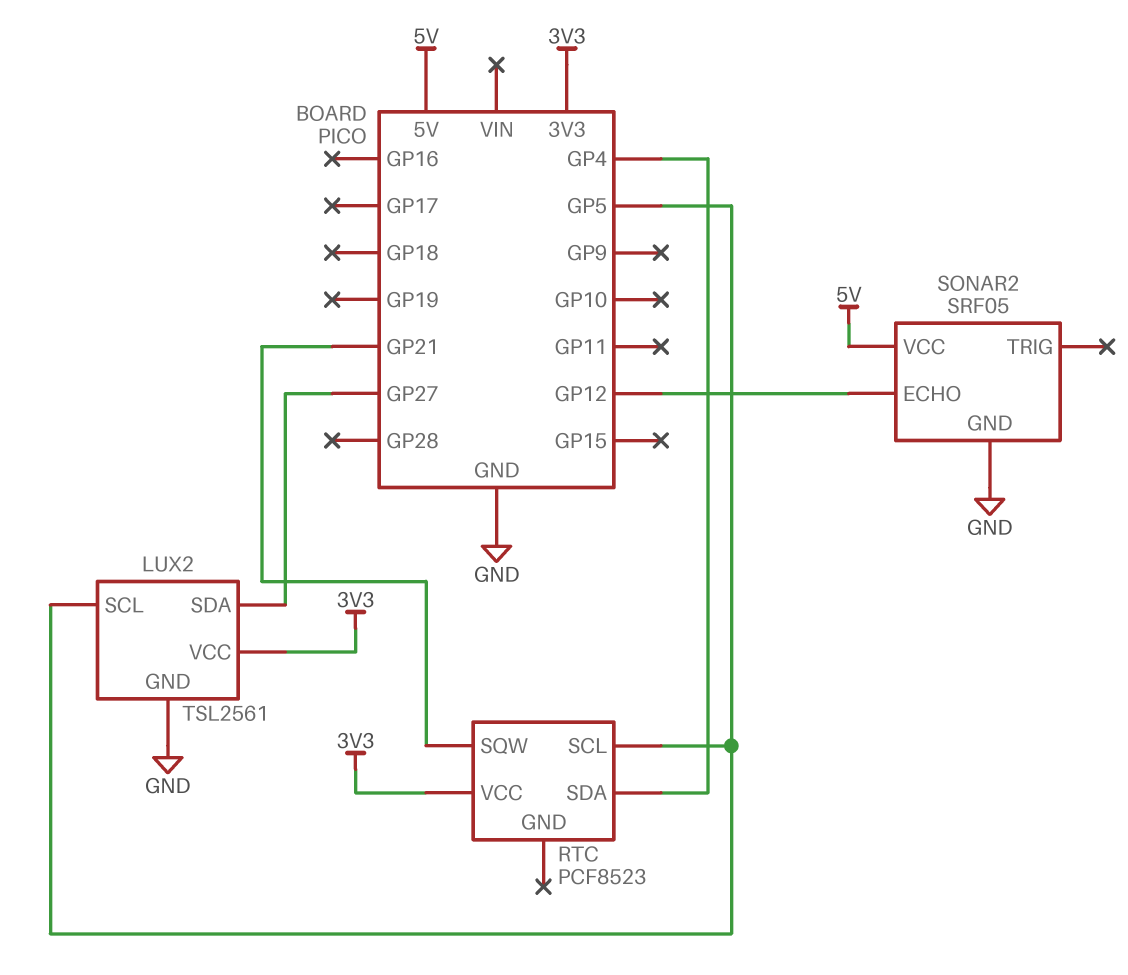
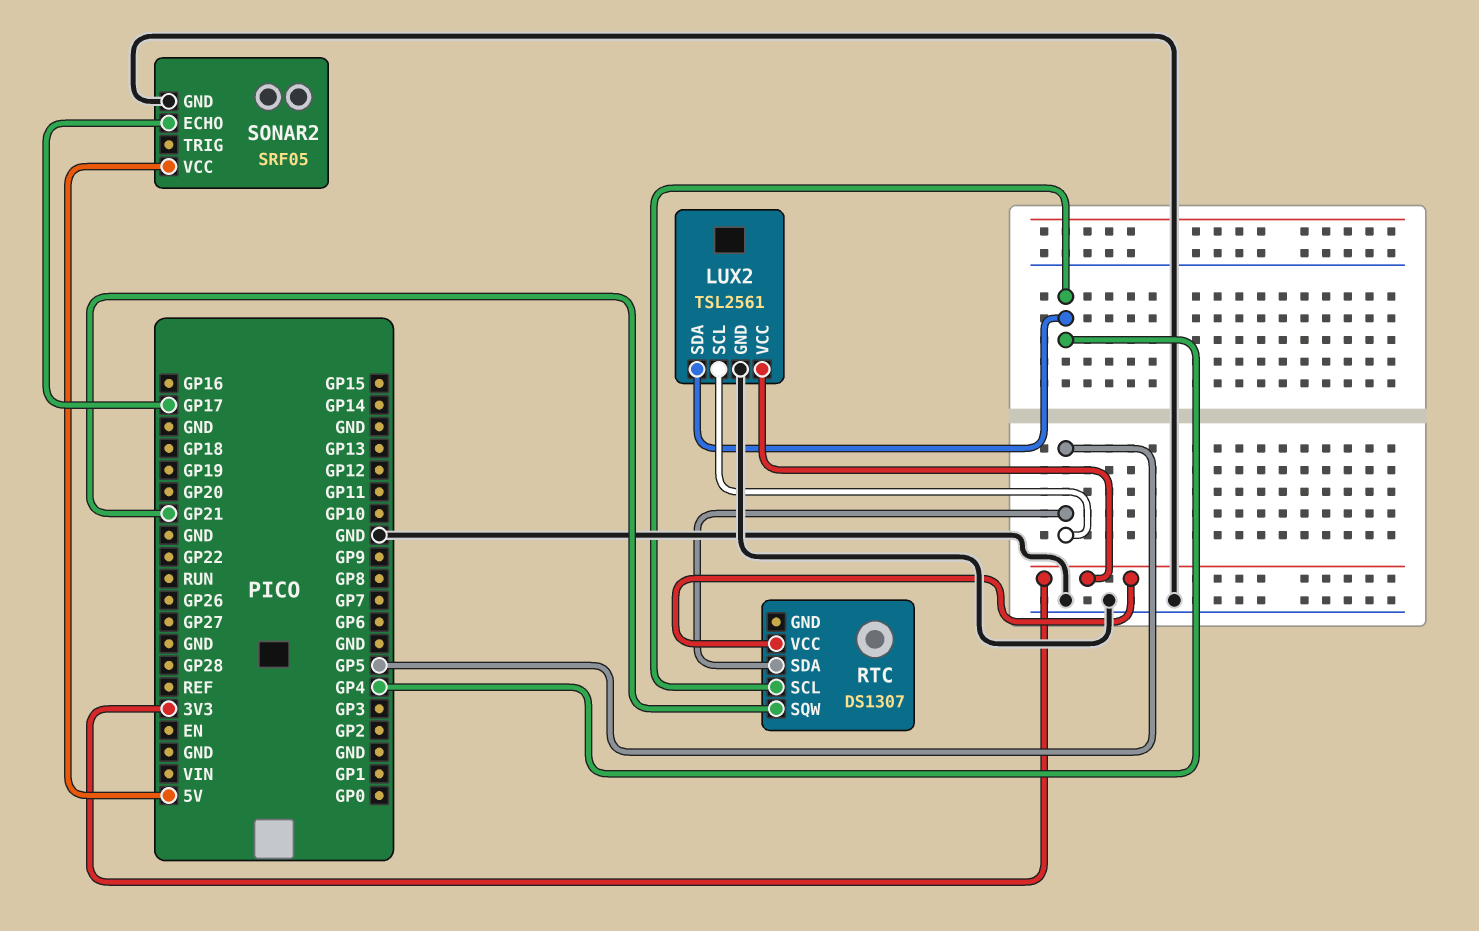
LUX2 pin SDA: GP27 -> GP4
RTC: PCF8523 -> DS1307
RTC pin SCL: GP5 -> GP4
RTC pin SDA: GP4 -> GP5
SONAR2 pin ECHO: GP12 -> GP17

